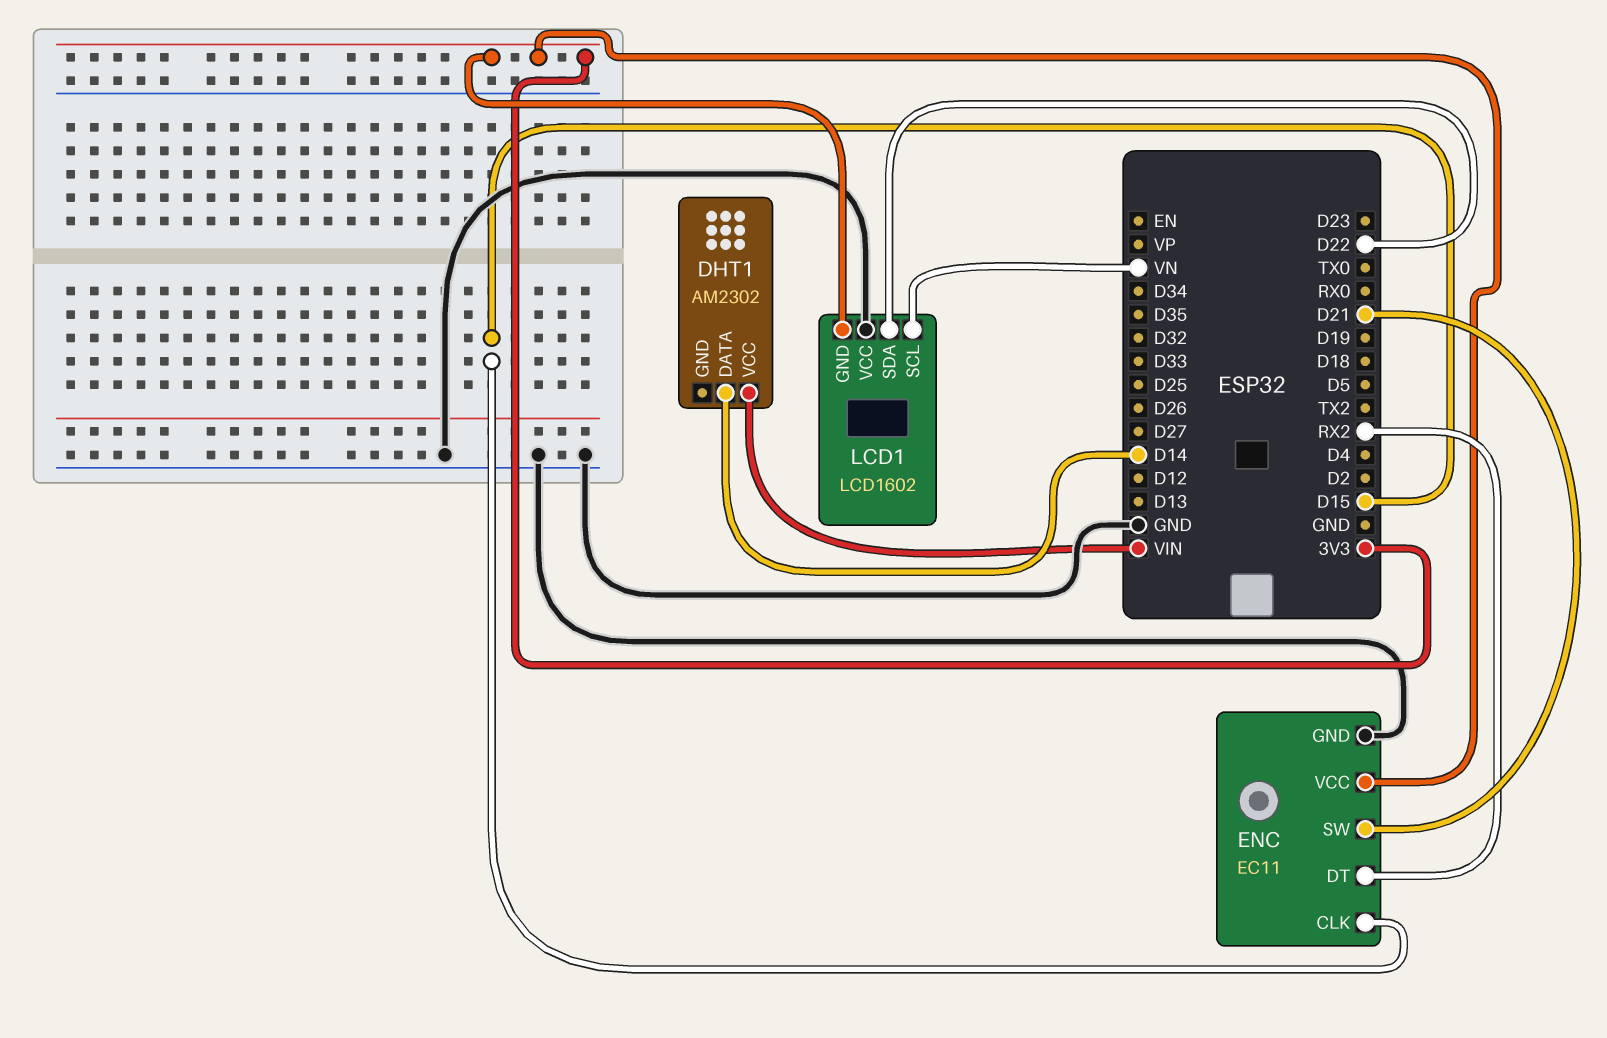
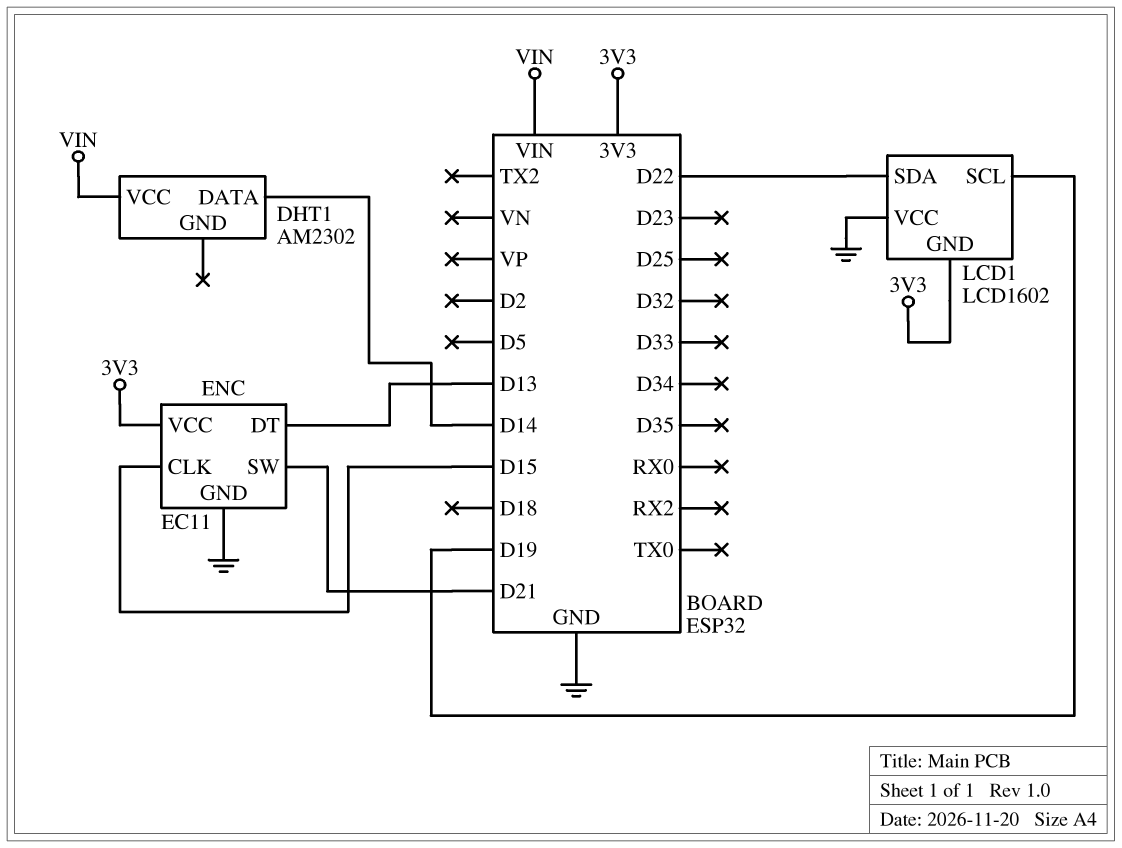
ENC pin DT: RX2 -> D13
LCD1 pin SCL: VN -> D19

